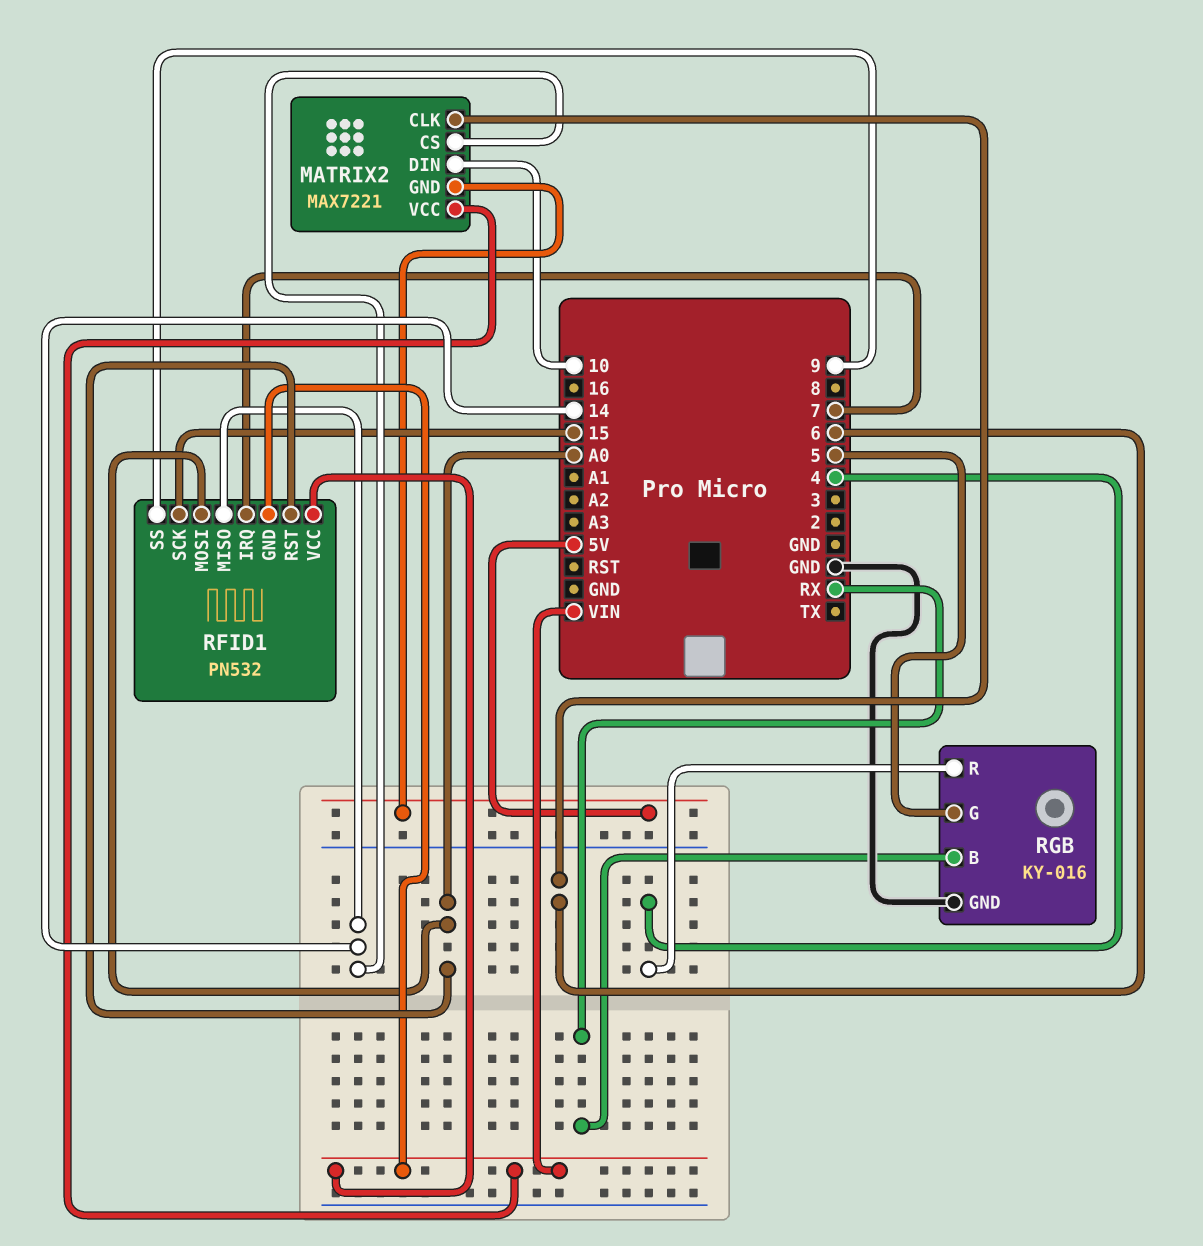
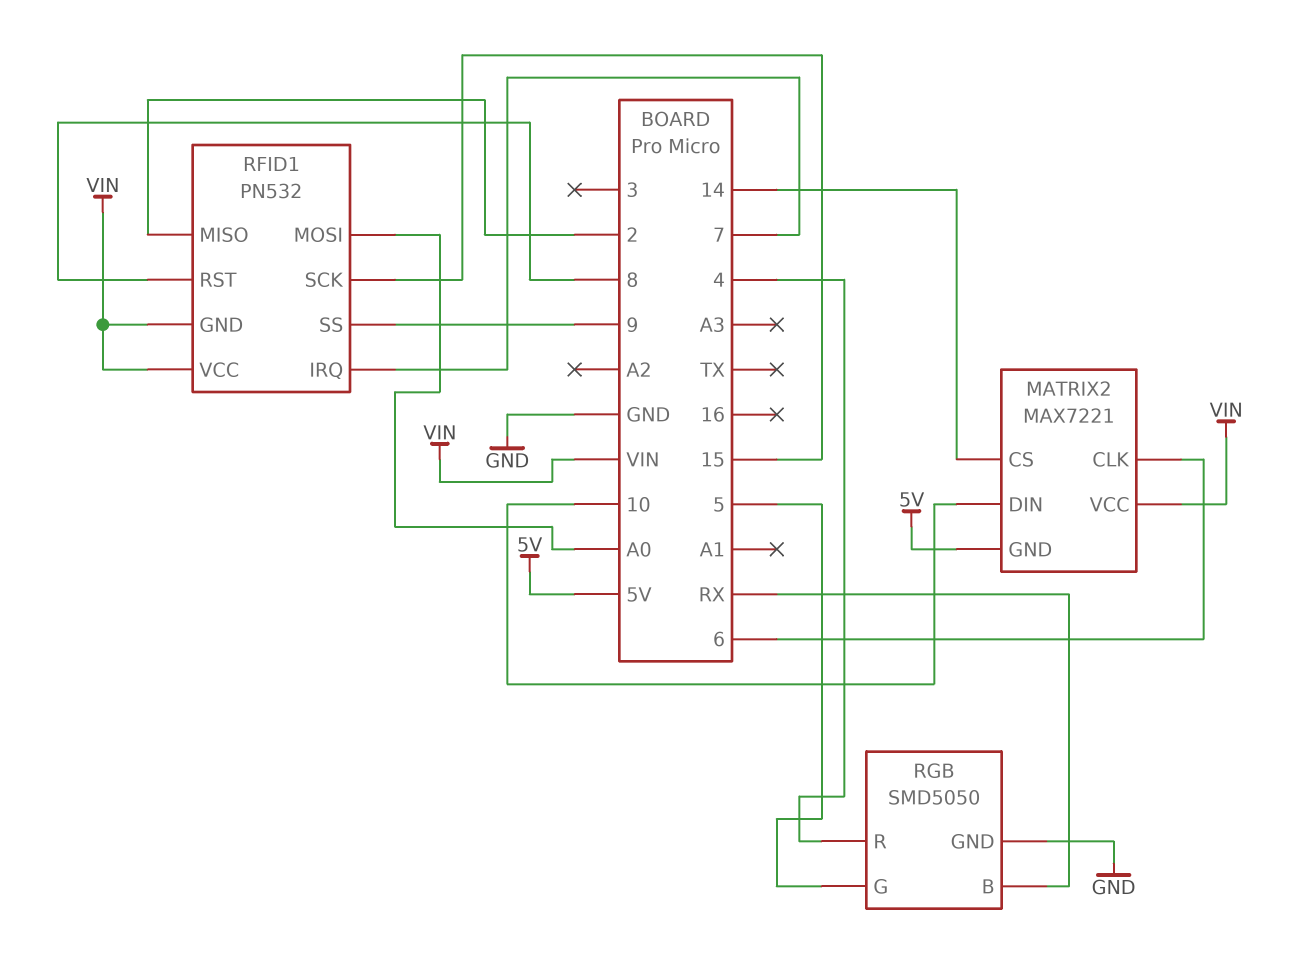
RFID1 pin MISO: 14 -> 2
RFID1 pin RST: A0 -> 8
RGB: KY-016 -> SMD5050

